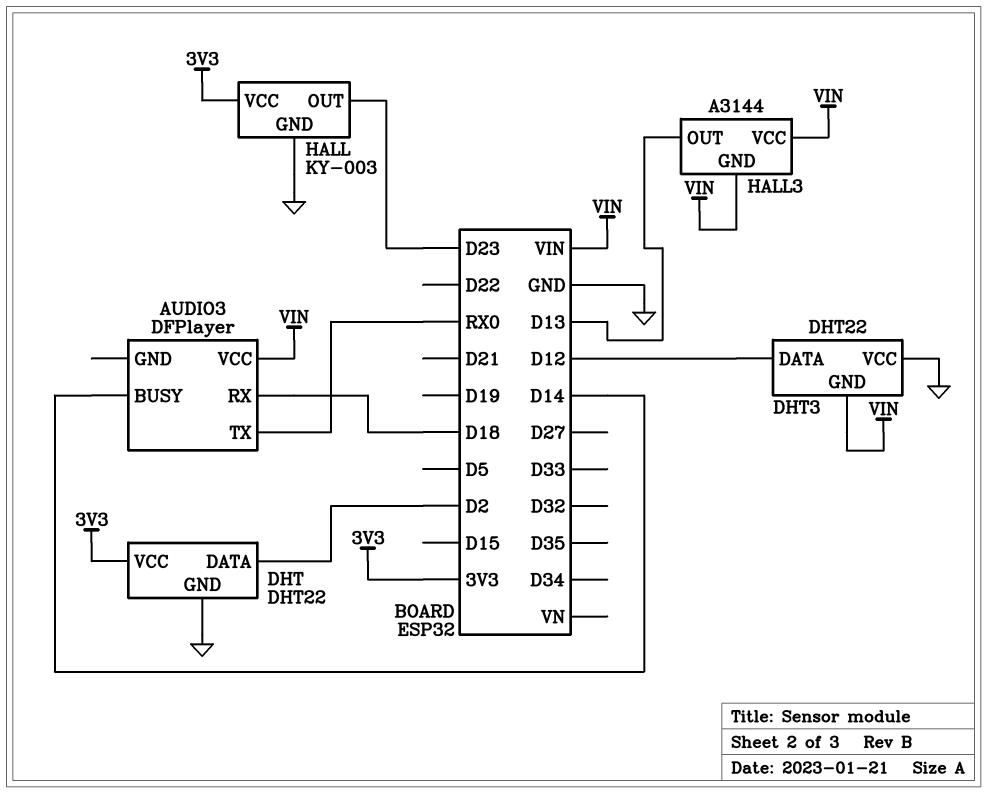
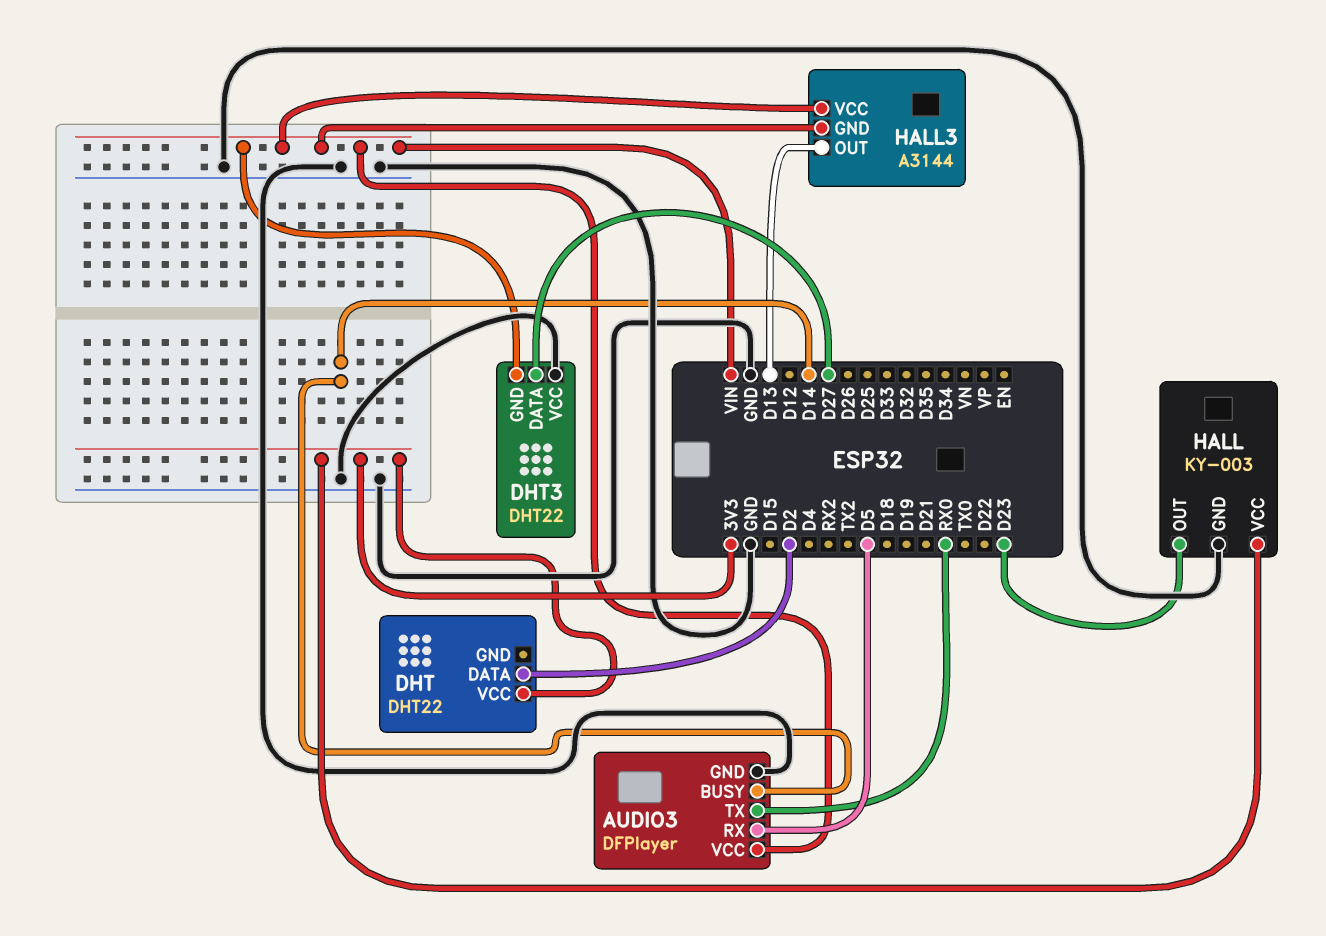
AUDIO3 pin GND: none -> GND
AUDIO3 pin RX: D18 -> D5
DHT pin GND: GND -> none
DHT3 pin DATA: D12 -> D27

